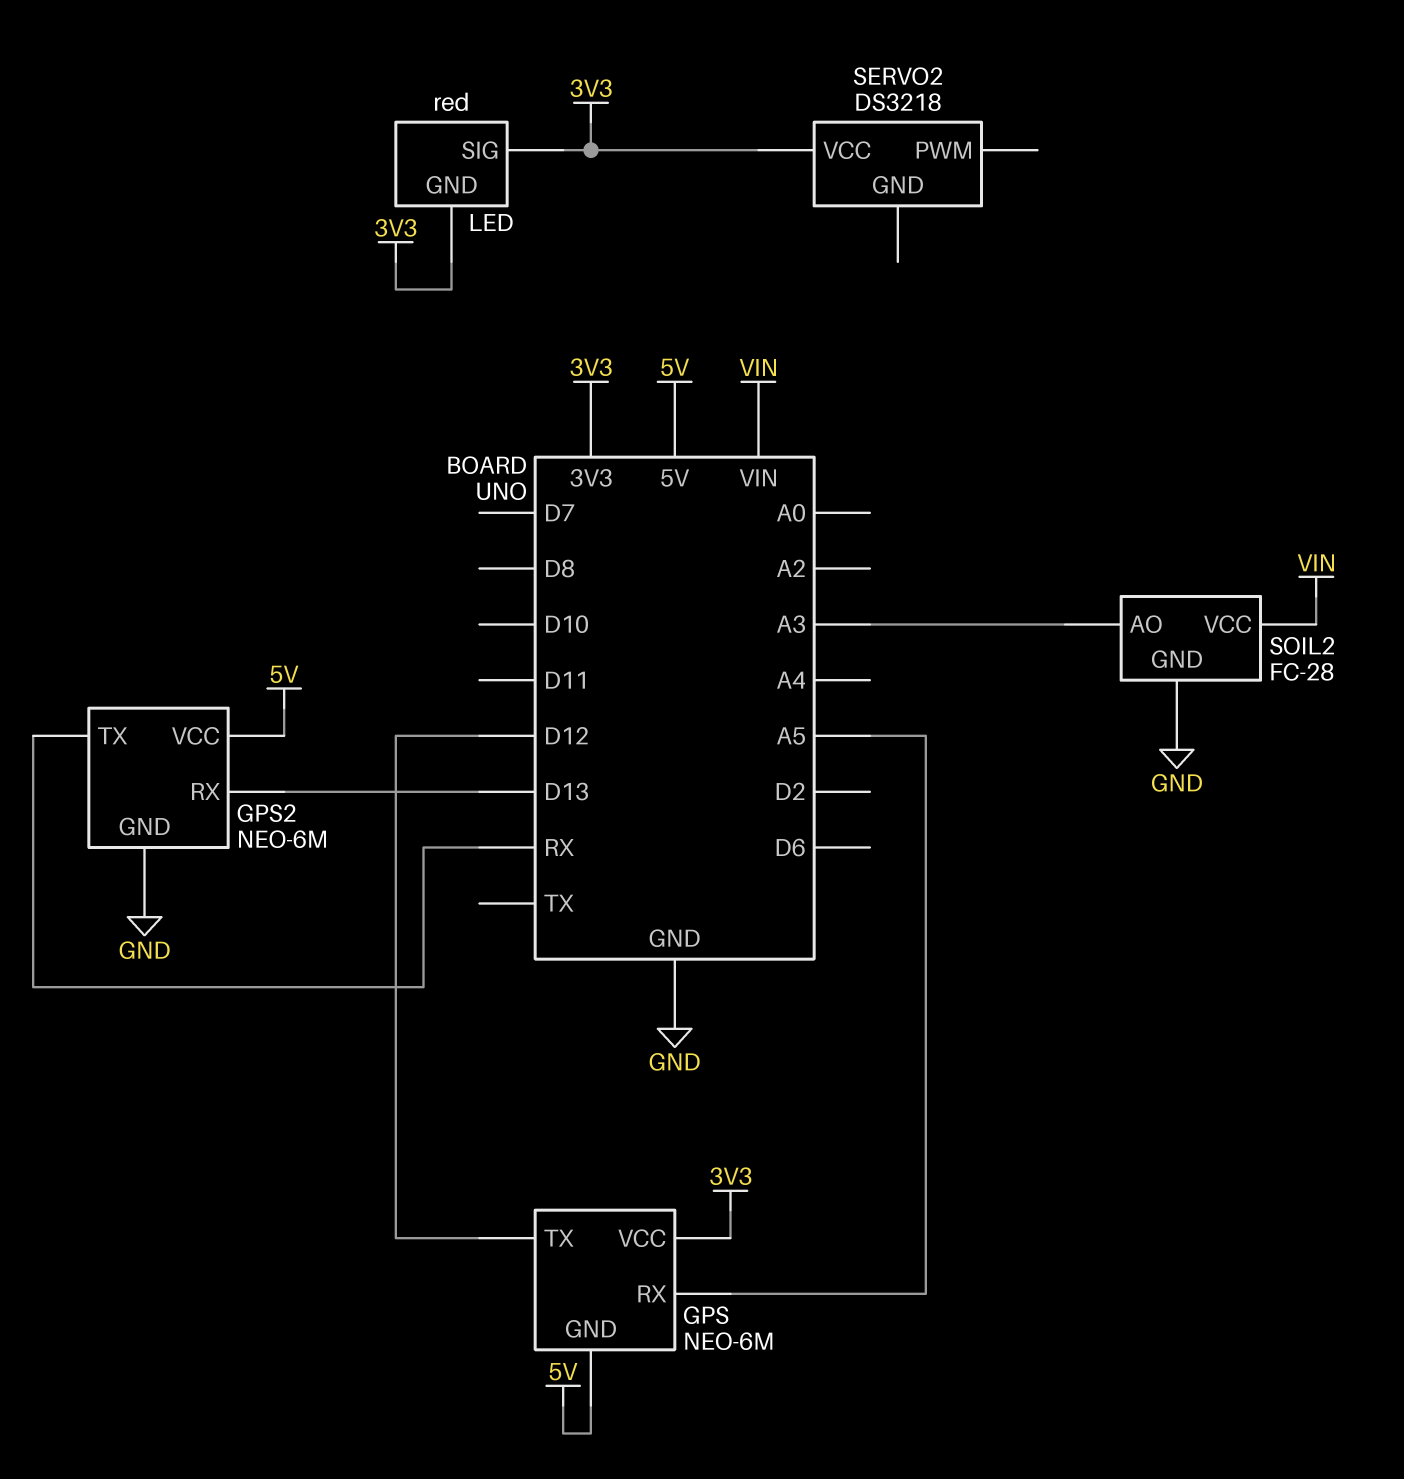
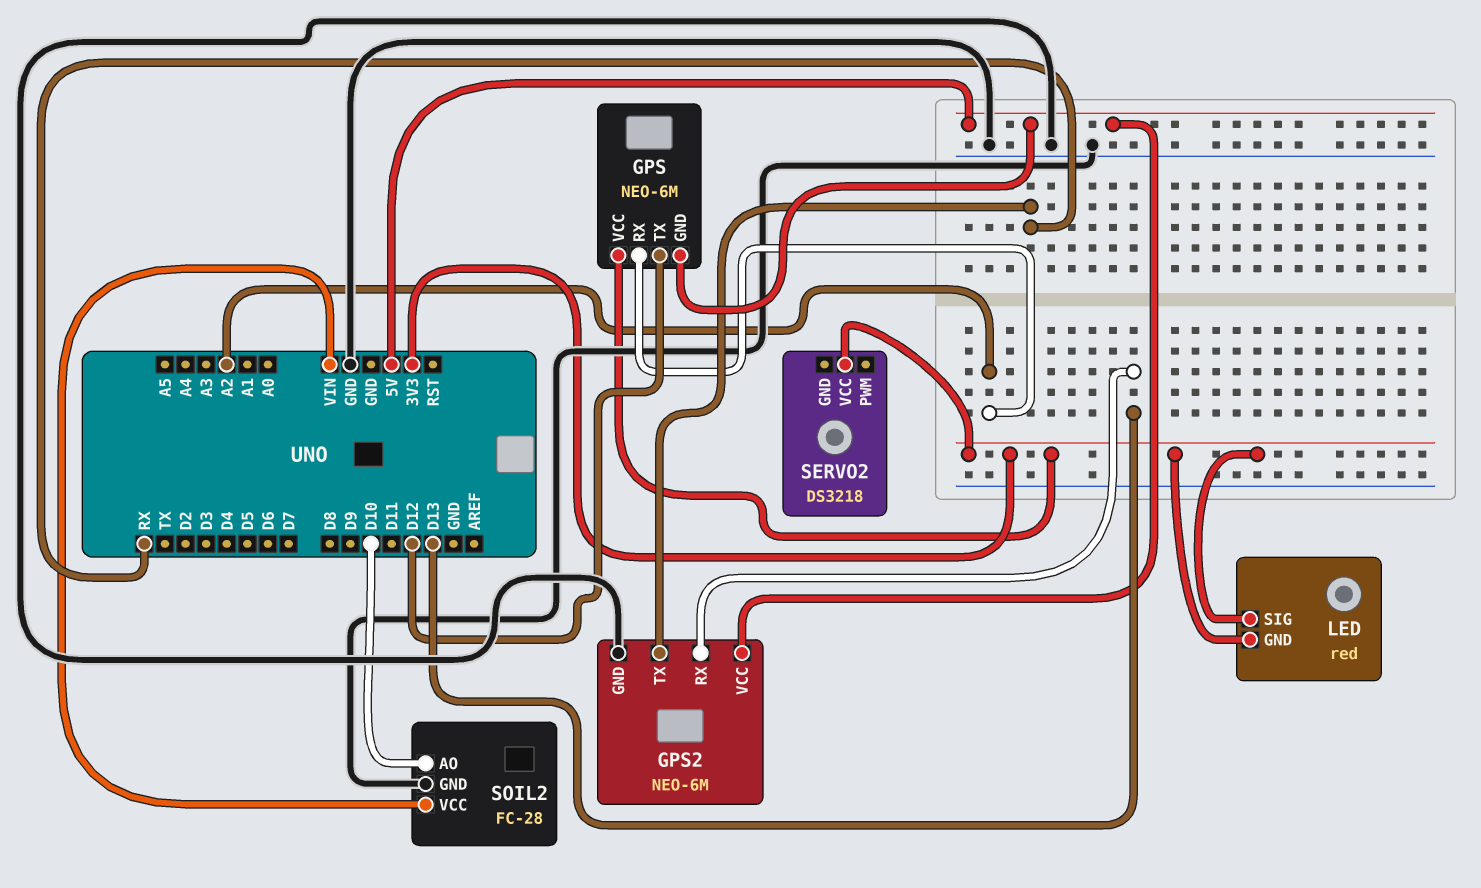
GPS pin RX: A5 -> A2
SOIL2 pin AO: A3 -> D10

